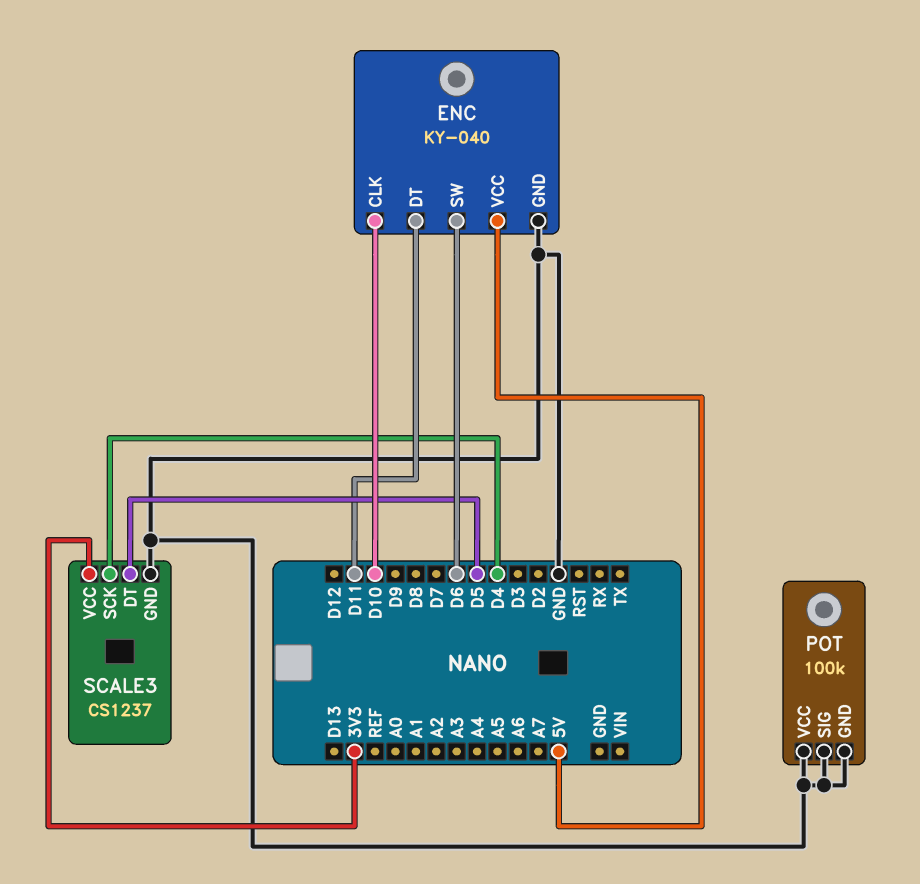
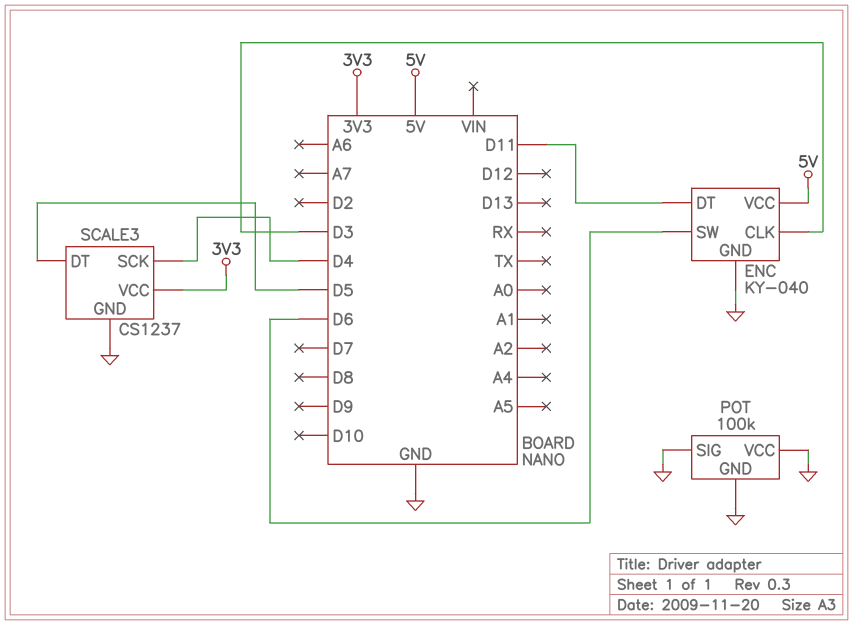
ENC pin CLK: D10 -> D3

